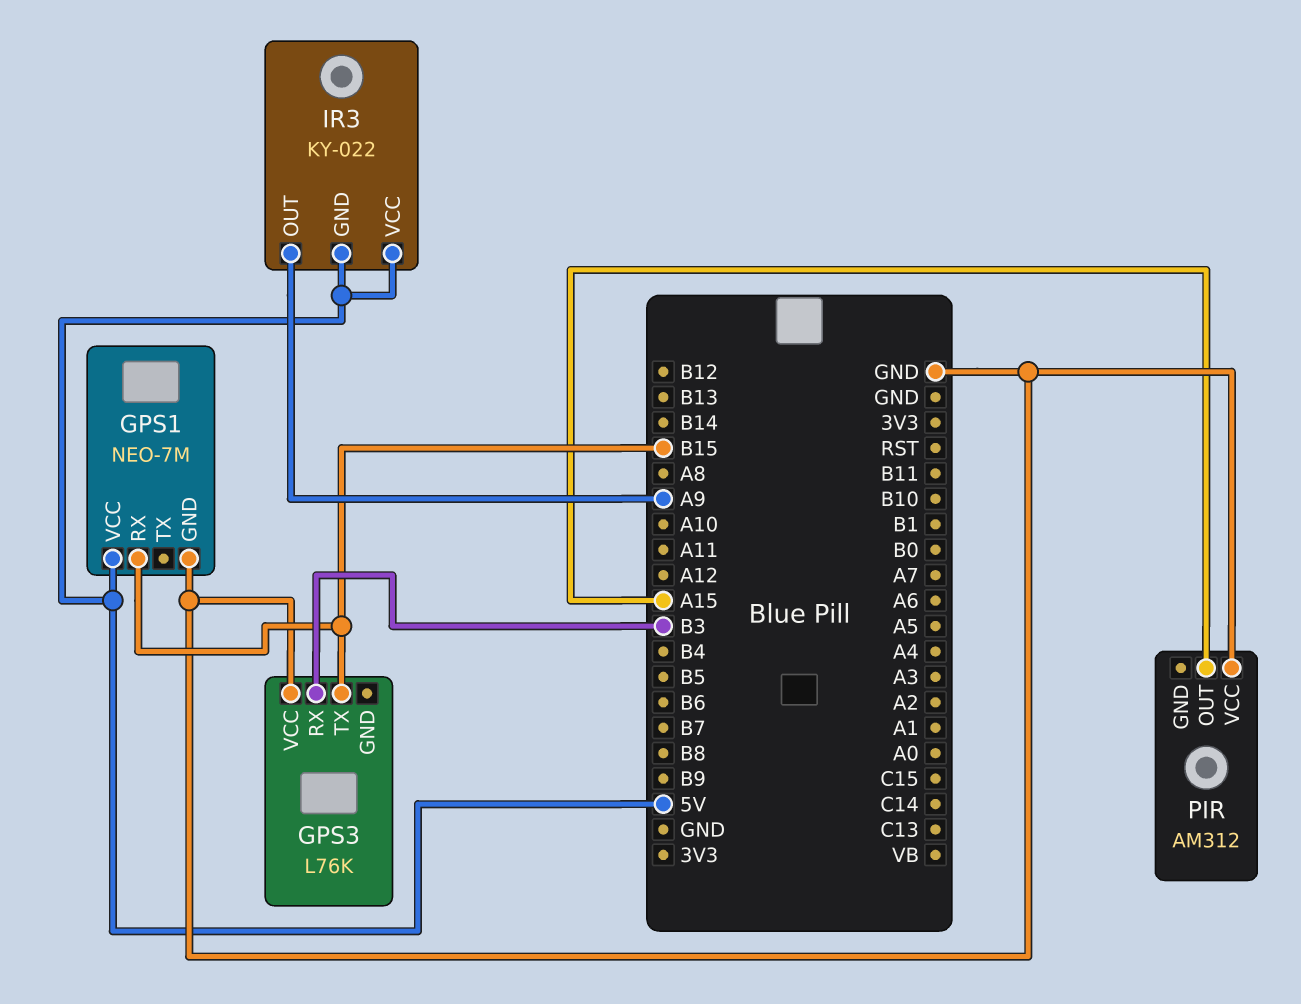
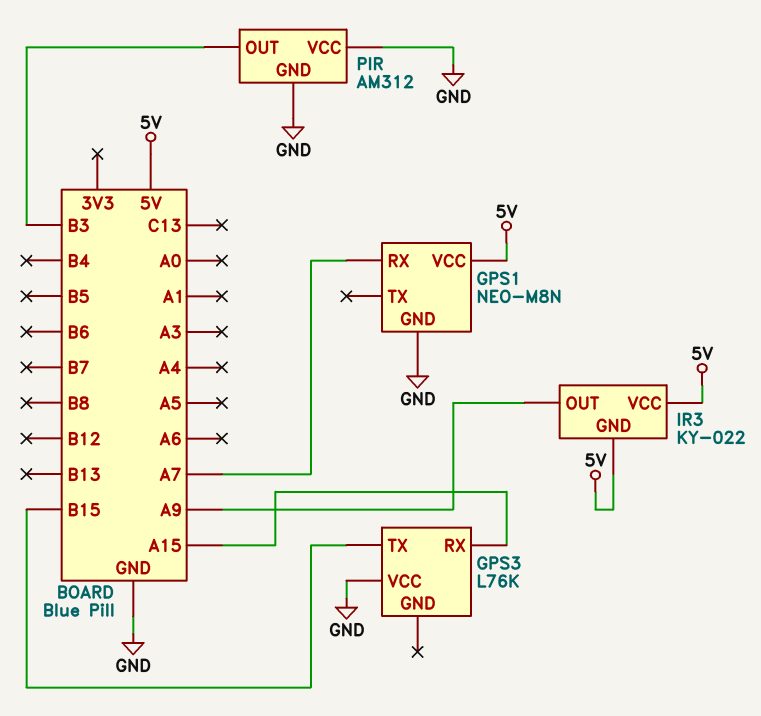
GPS1: NEO-7M -> NEO-M8N
GPS1 pin RX: B15 -> A7
GPS3 pin RX: B3 -> A15
PIR pin GND: none -> GND
PIR pin OUT: A15 -> B3

